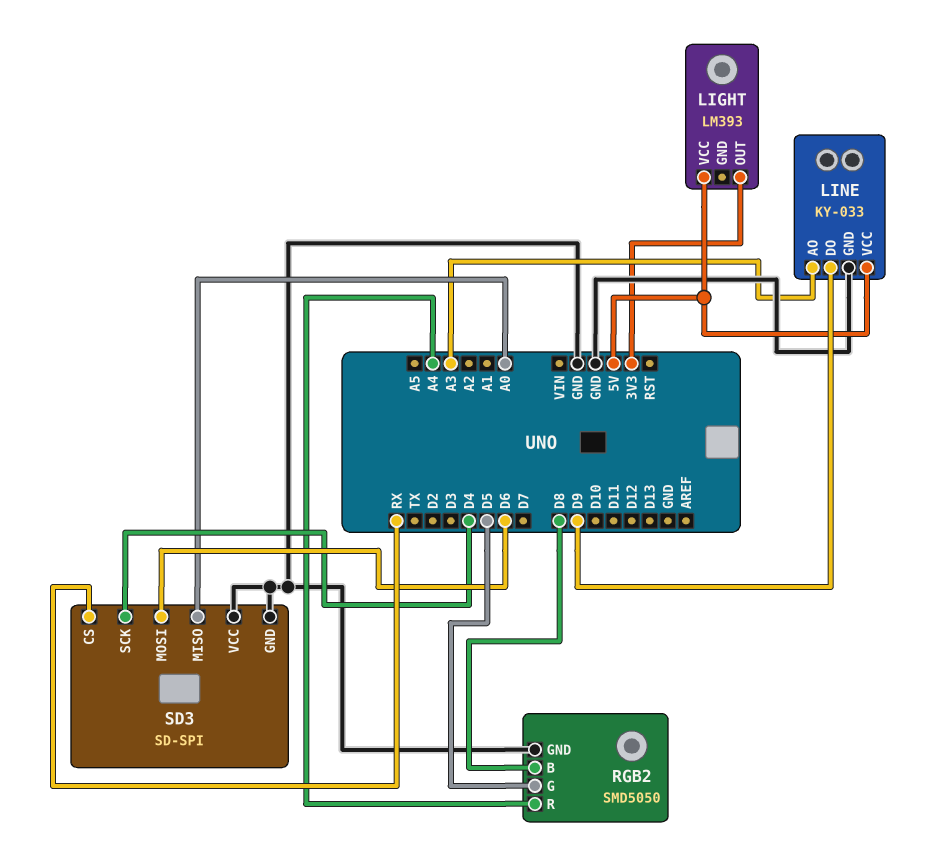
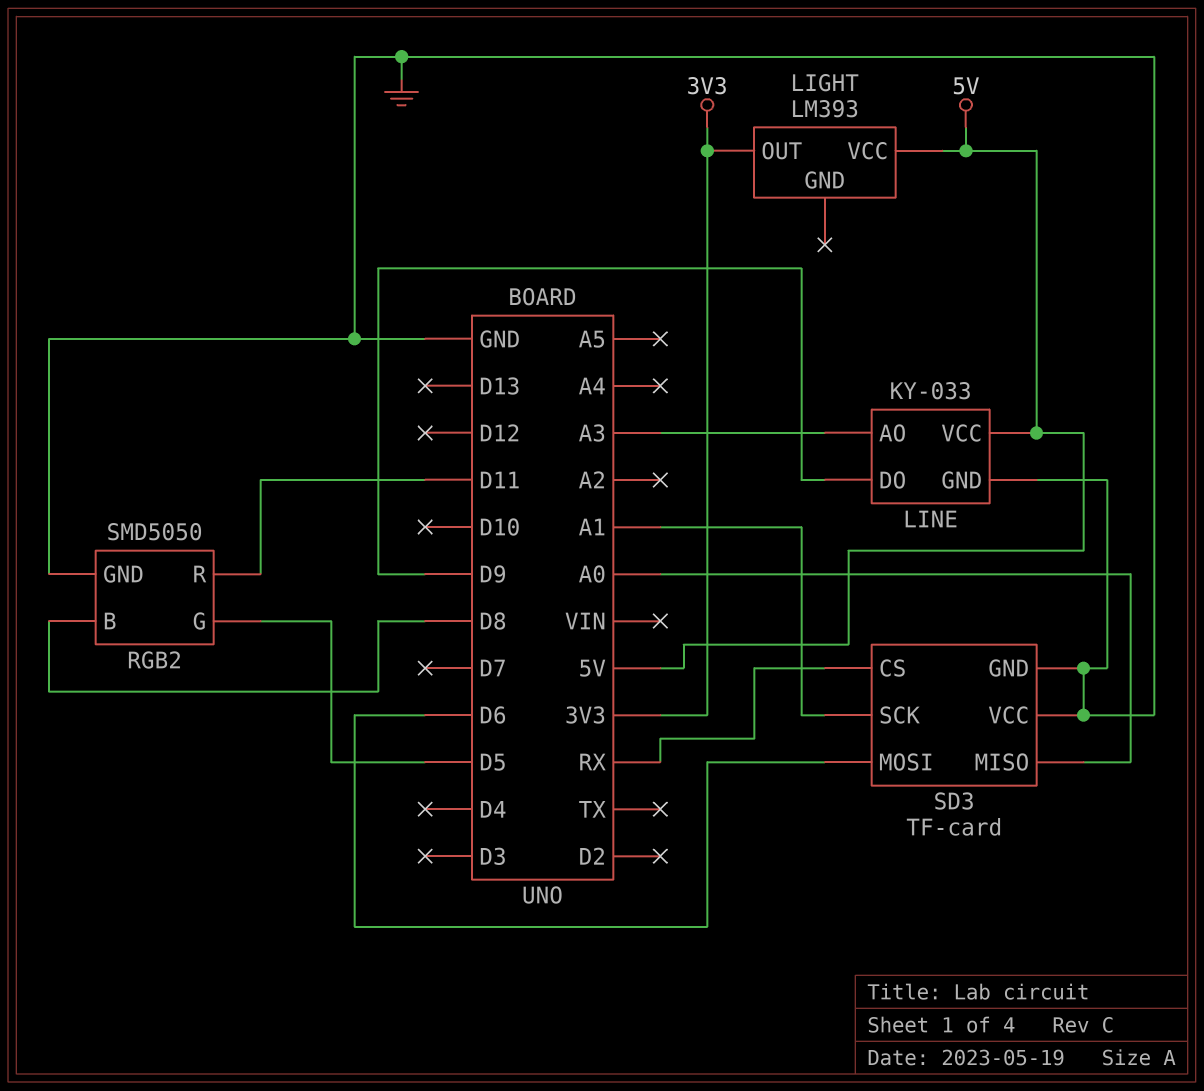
RGB2 pin R: A4 -> D11
SD3: SD-SPI -> TF-card
SD3 pin SCK: D4 -> A1

